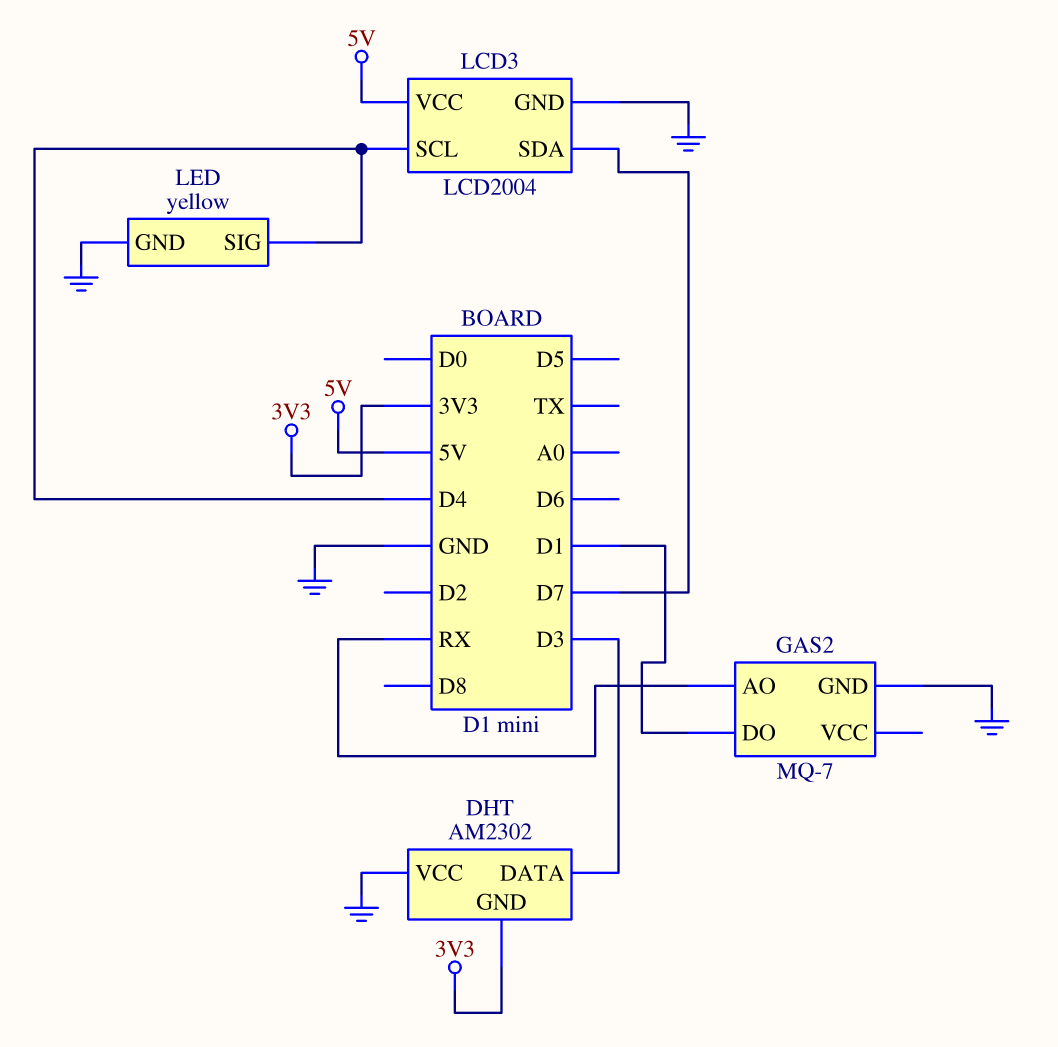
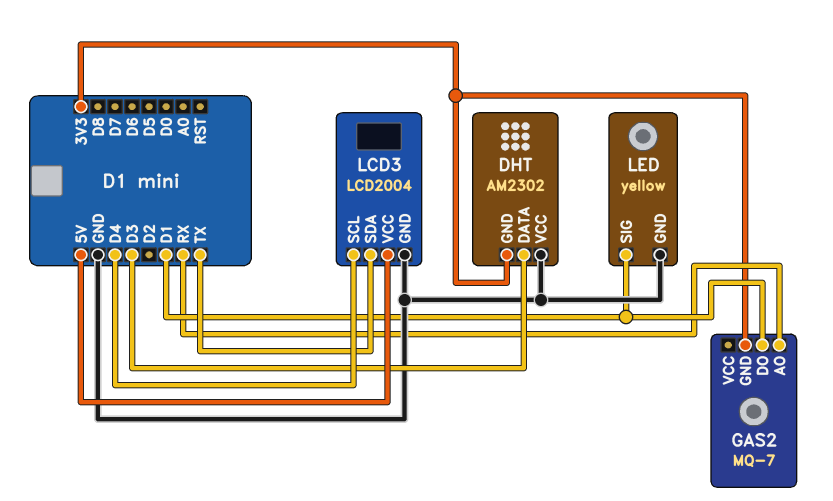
GAS2 pin GND: GND -> 3V3
LCD3 pin SDA: D7 -> TX
LED pin SIG: D4 -> D1

